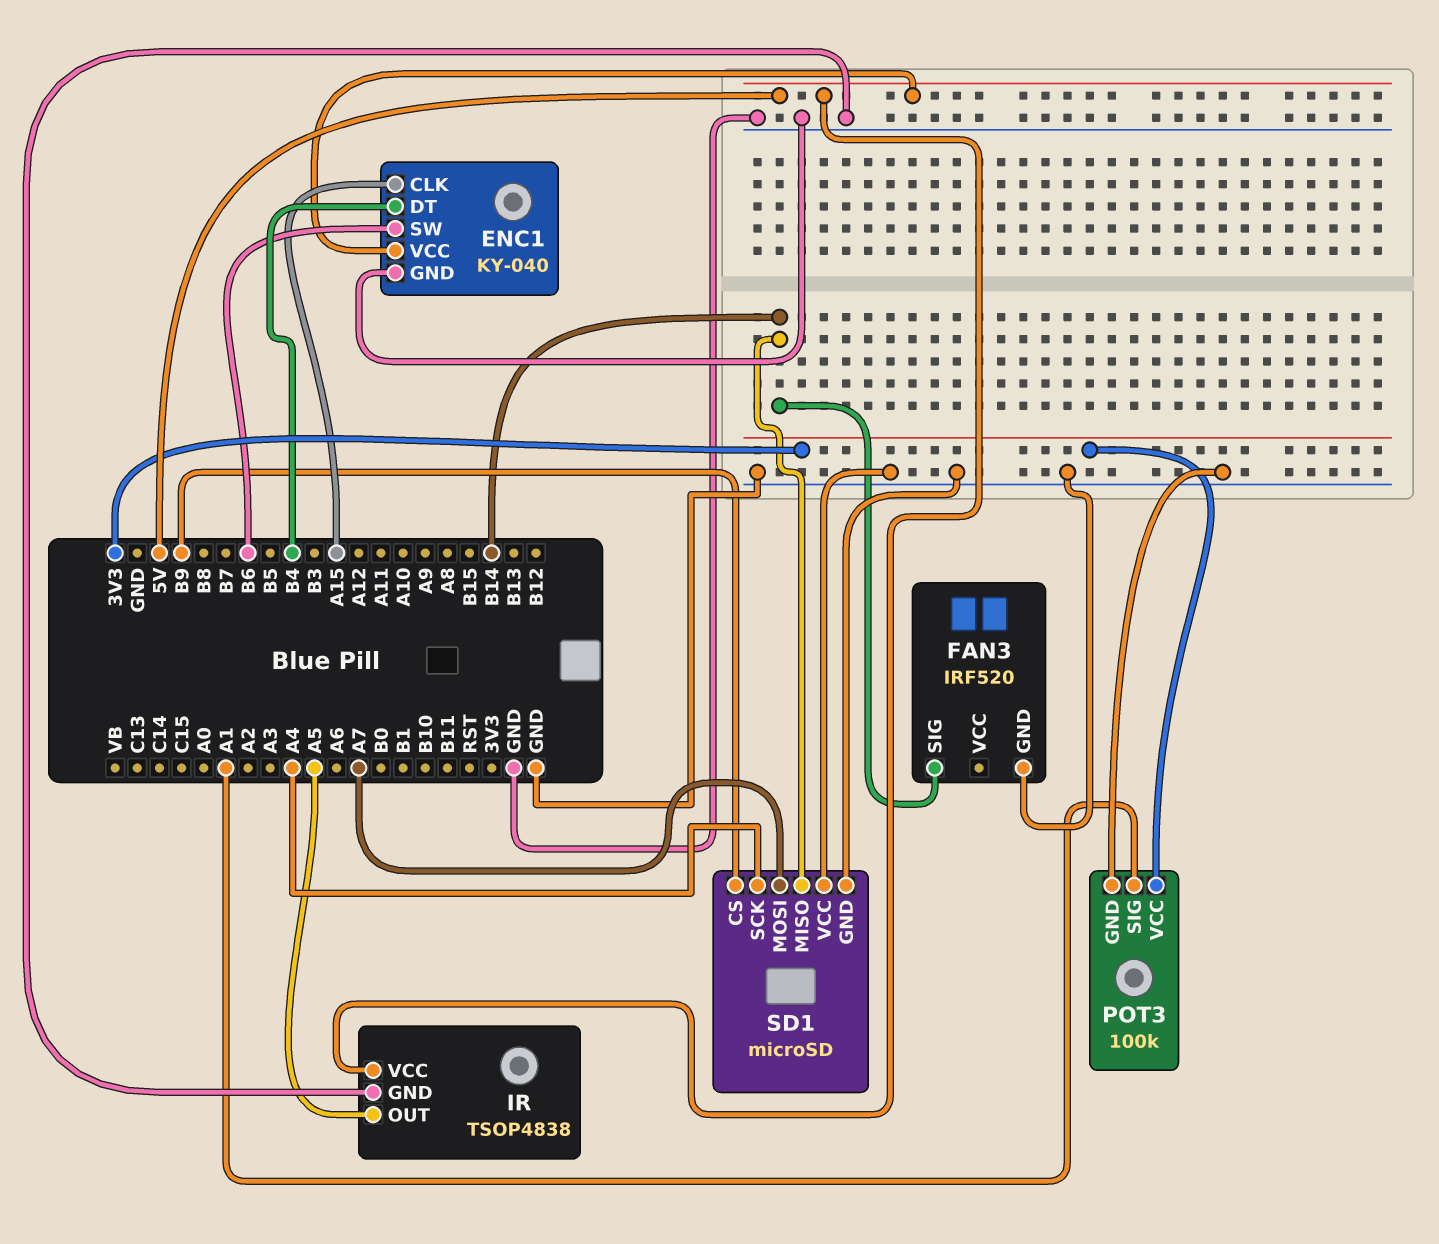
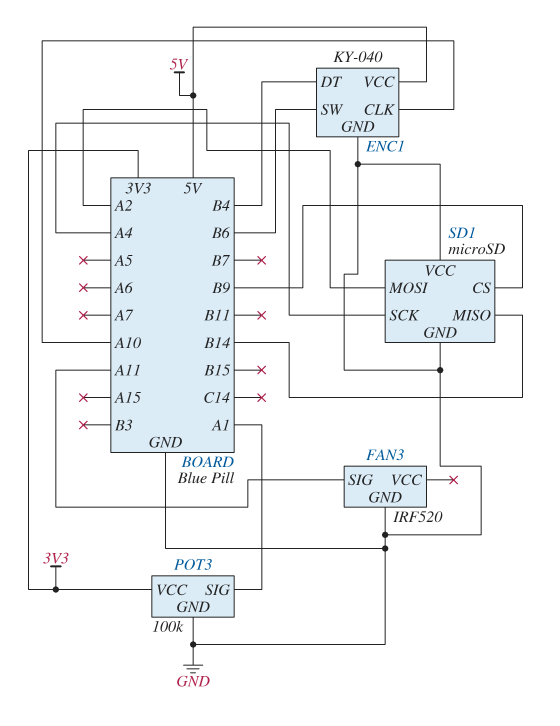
ENC1 pin CLK: A15 -> A10
FAN3 pin SIG: B14 -> A11
IR: TSOP4838 -> none
IR pin GND: GND -> none
IR pin OUT: A5 -> none
IR pin VCC: 5V -> none
SD1 pin MOSI: A7 -> A2

